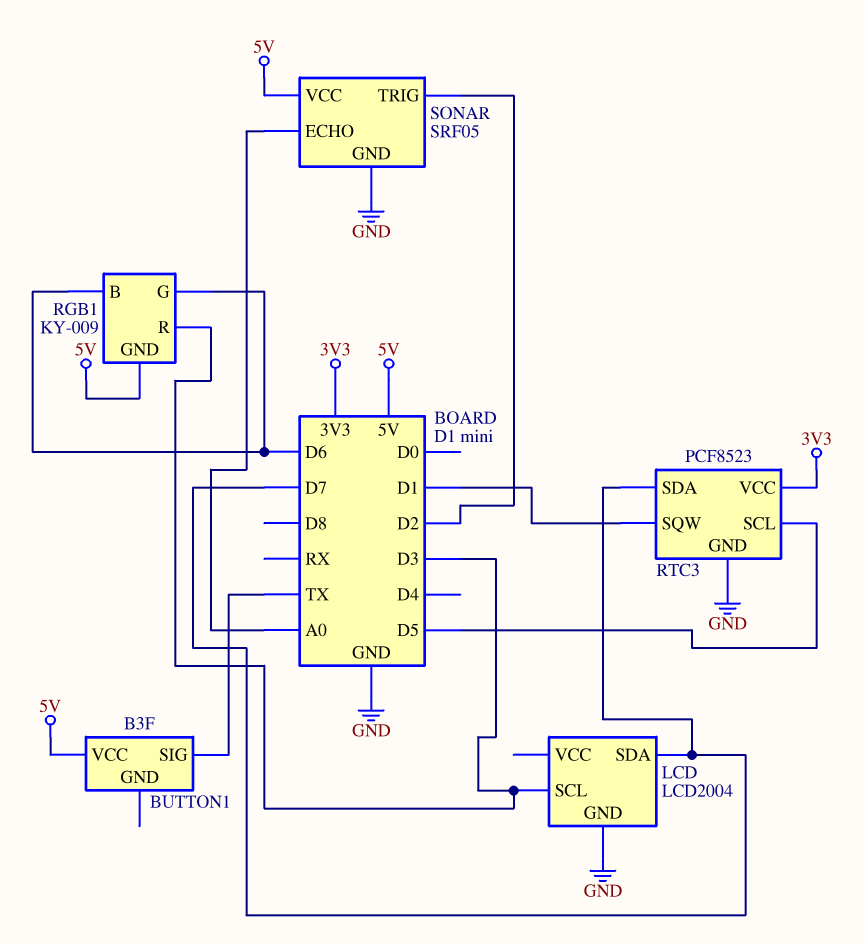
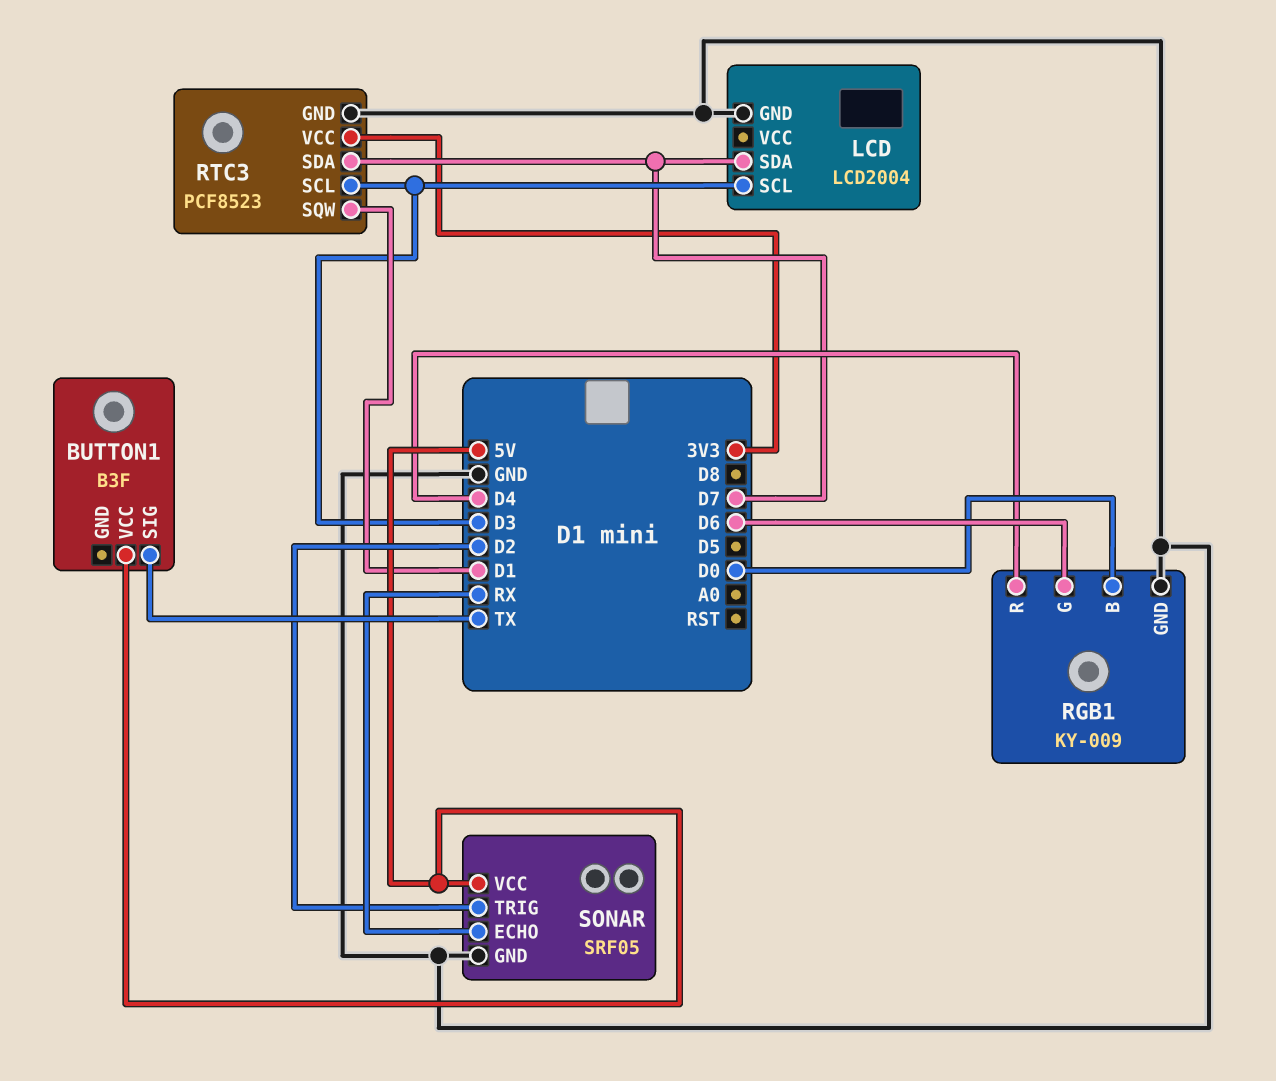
RGB1 pin B: D6 -> D0
RGB1 pin GND: 5V -> GND
RGB1 pin R: D3 -> D4
RTC3 pin SCL: D5 -> D3
SONAR pin ECHO: A0 -> RX

